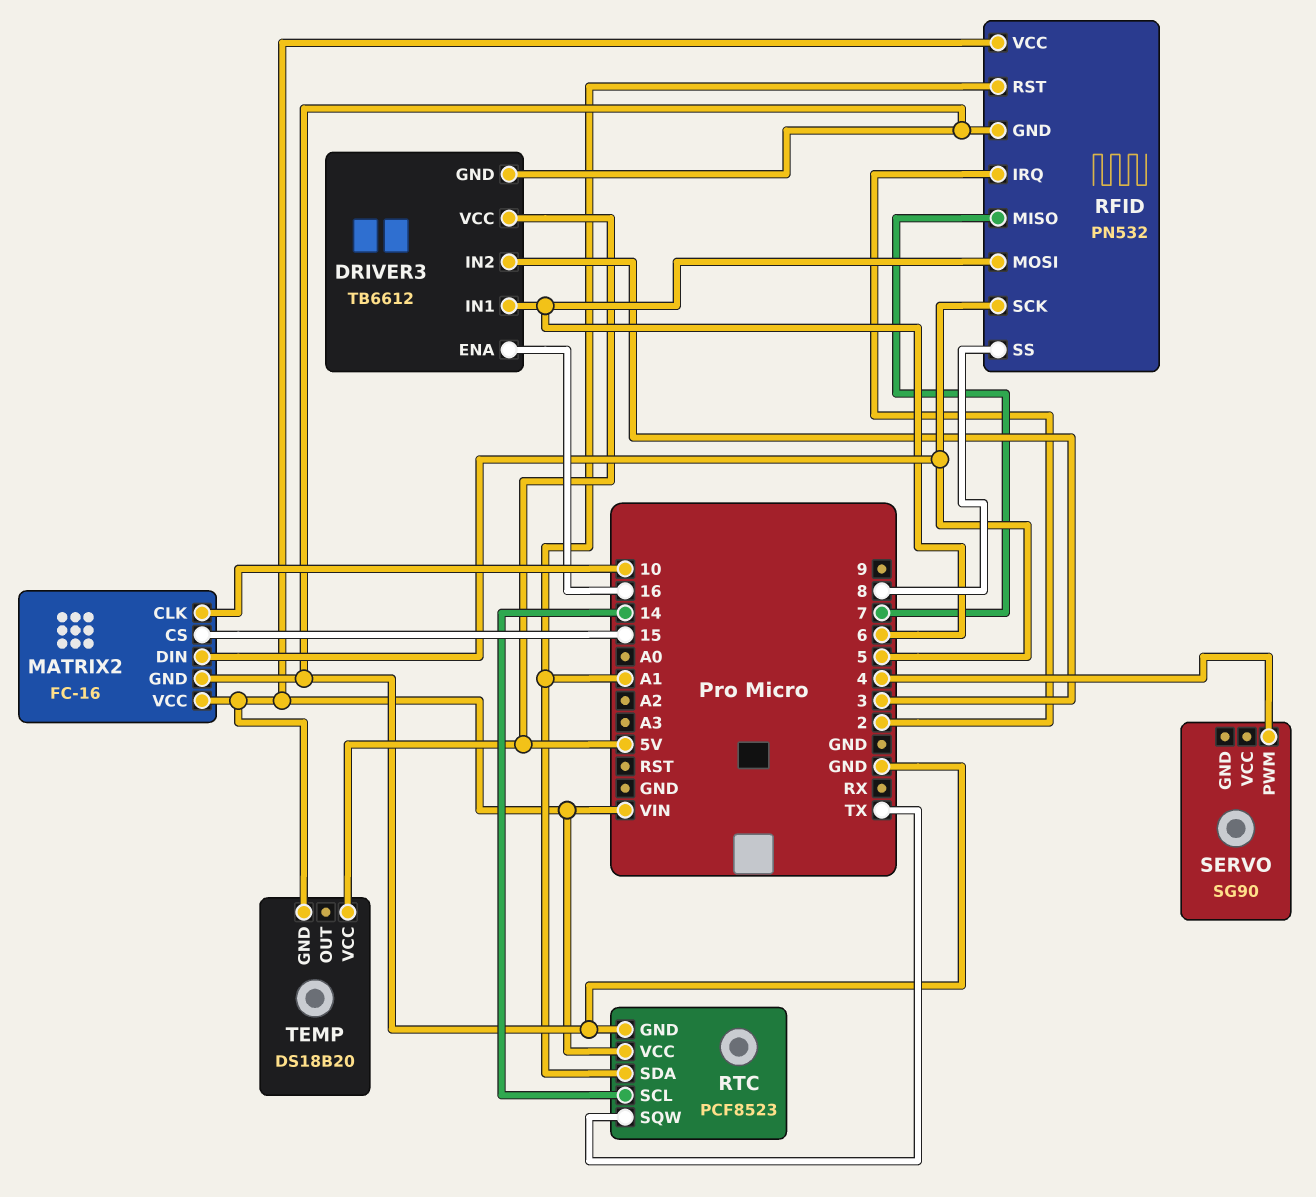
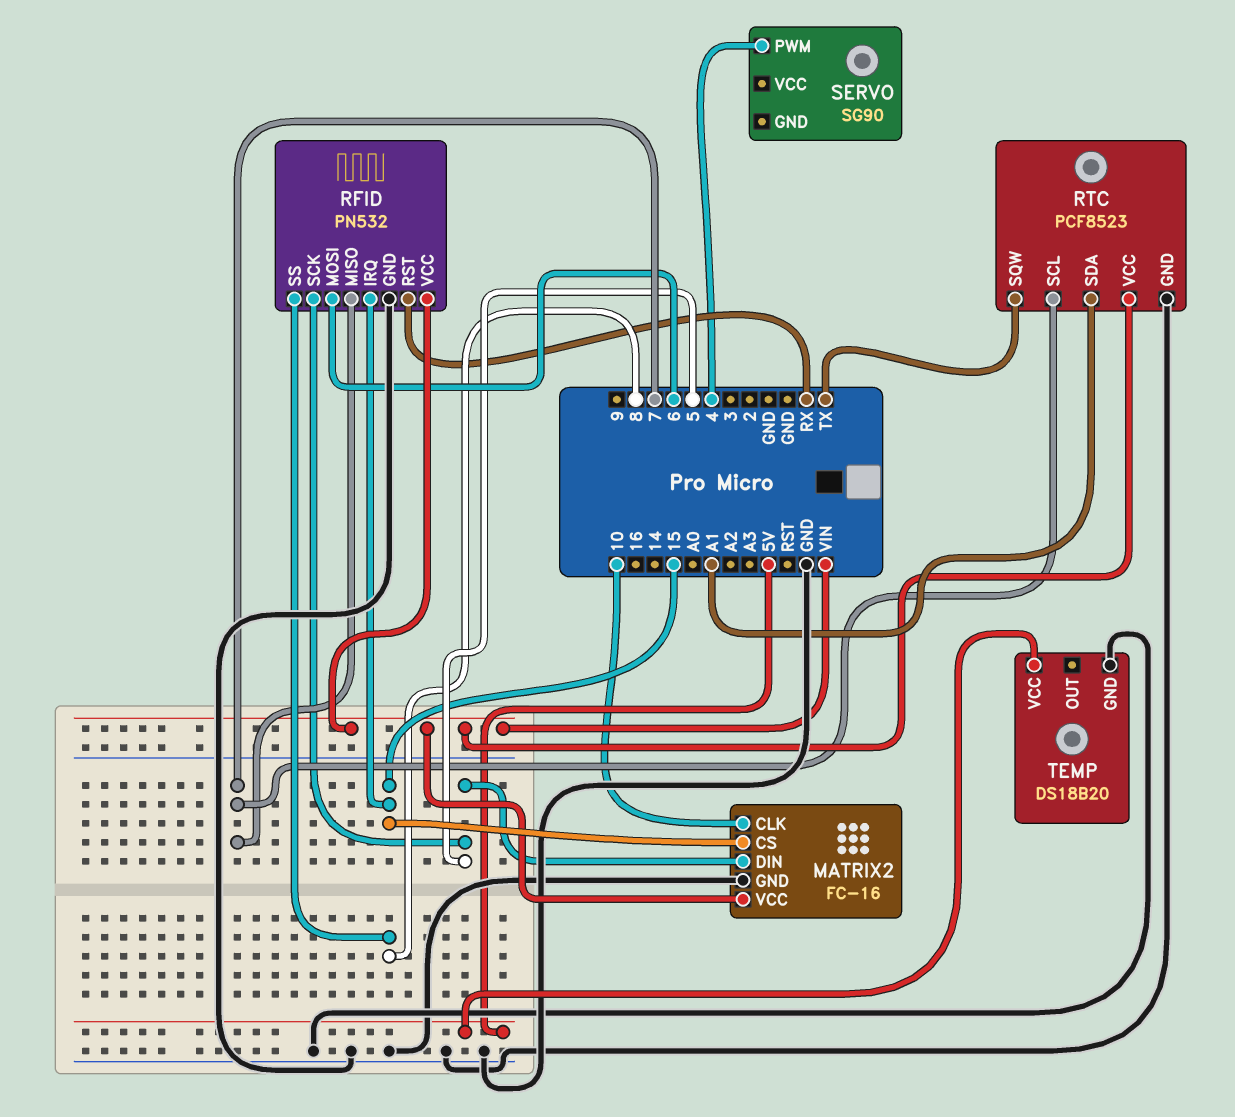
DRIVER3: TB6612 -> none
DRIVER3 pin ENA: 16 -> none
DRIVER3 pin GND: GND -> none
DRIVER3 pin IN1: 6 -> none
DRIVER3 pin IN2: 3 -> none
DRIVER3 pin VCC: 5V -> none
RFID pin IRQ: 2 -> 15
RFID pin RST: A1 -> RX
RTC pin SCL: 14 -> 7
TEMP pin GND: VIN -> GND

